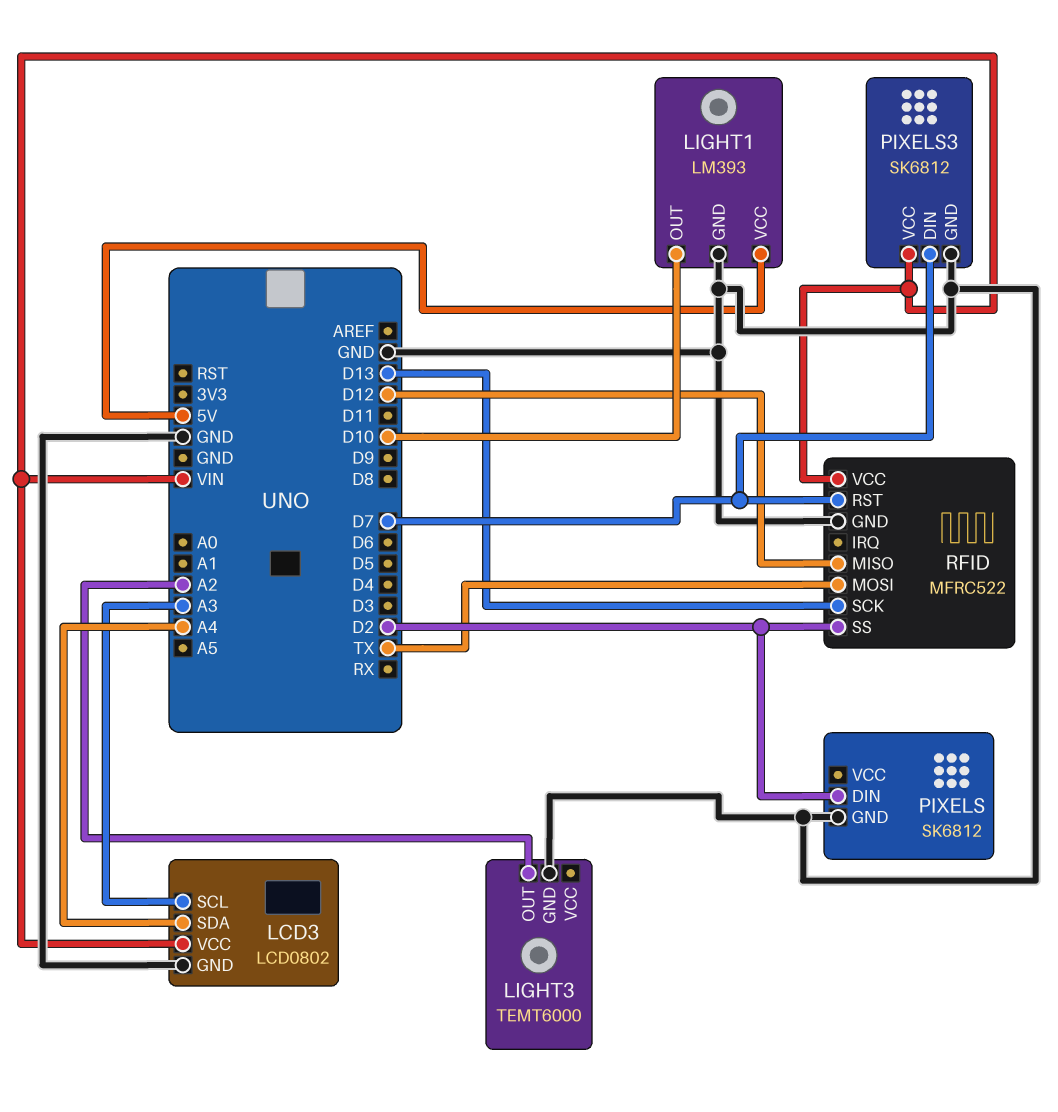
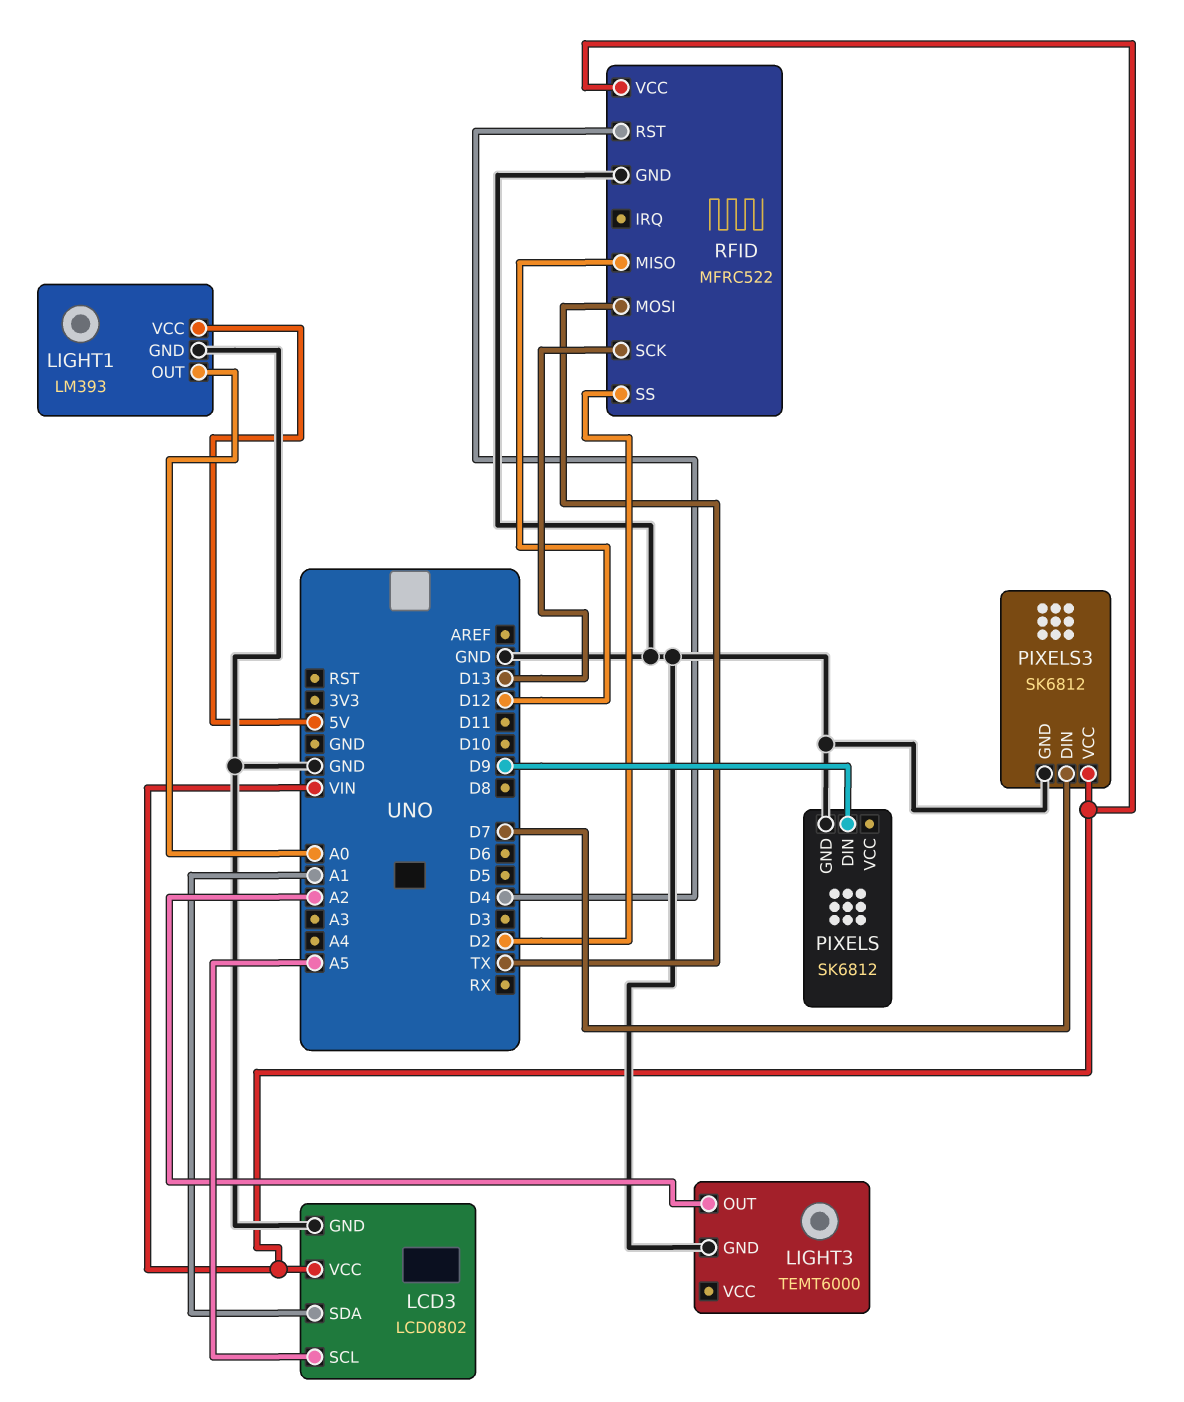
LCD3 pin SCL: A3 -> A5
LCD3 pin SDA: A4 -> A1
LIGHT1 pin OUT: D10 -> A0
PIXELS pin DIN: D2 -> D9
RFID pin RST: D7 -> D4

